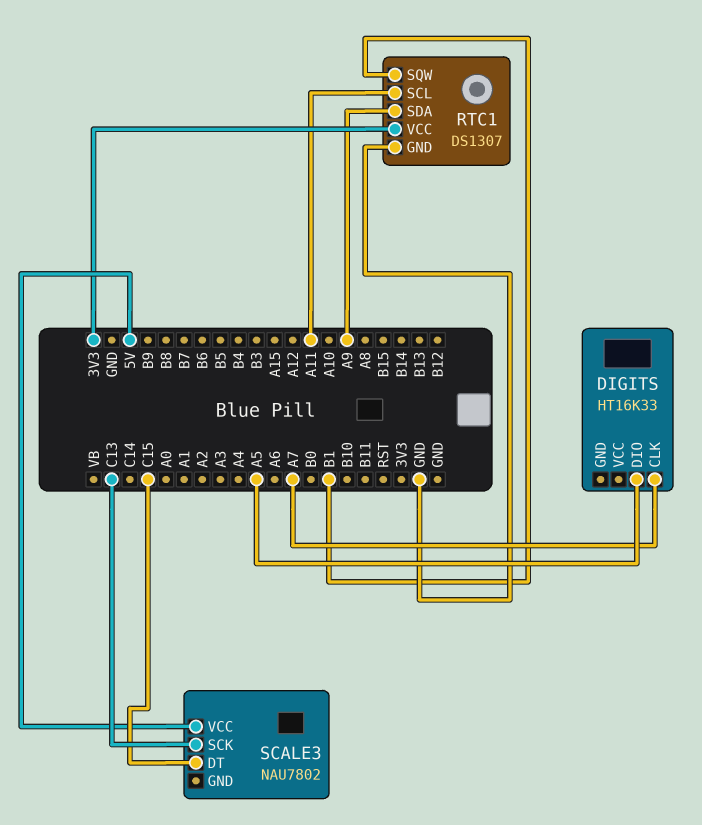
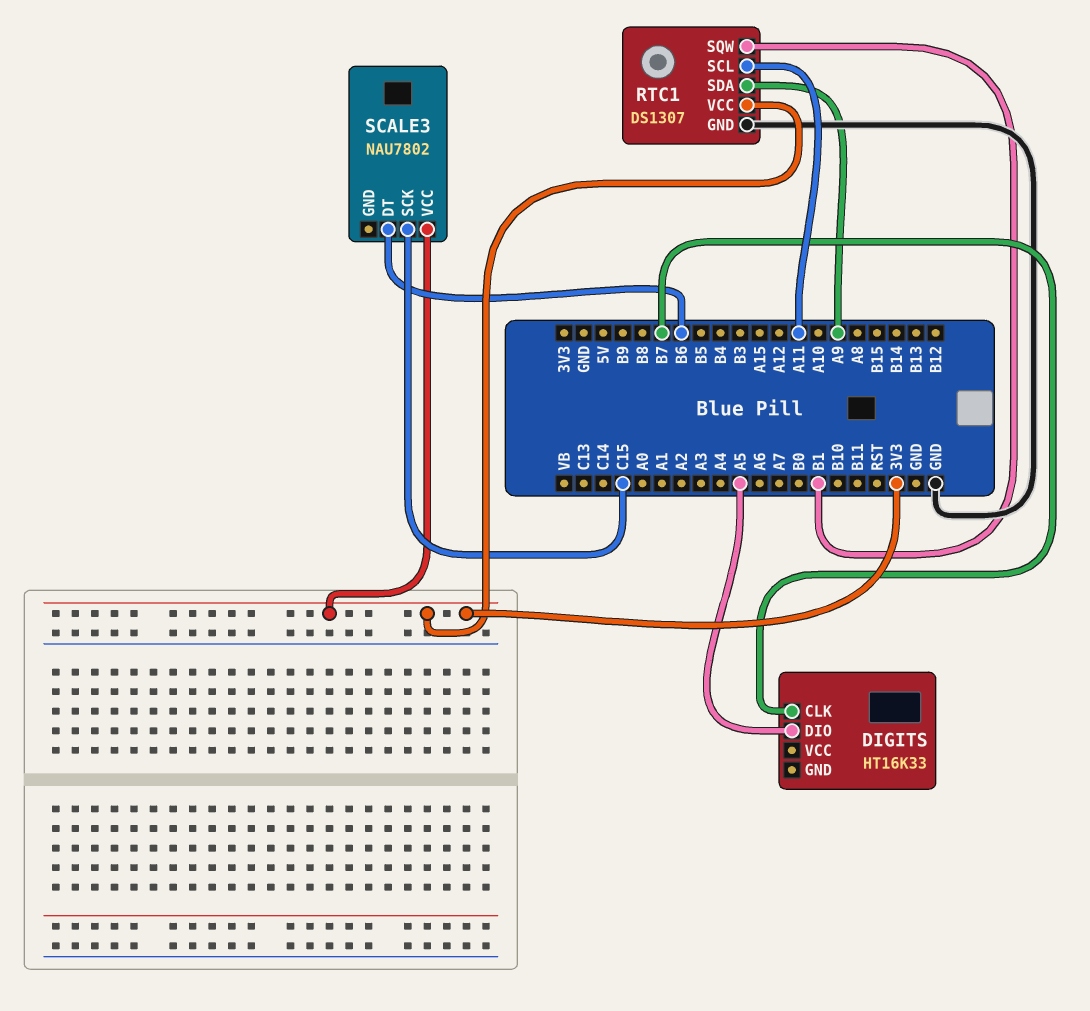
DIGITS pin CLK: A7 -> B7
SCALE3 pin DT: C15 -> B6
SCALE3 pin SCK: C13 -> C15
SCALE3 pin VCC: 5V -> 3V3

